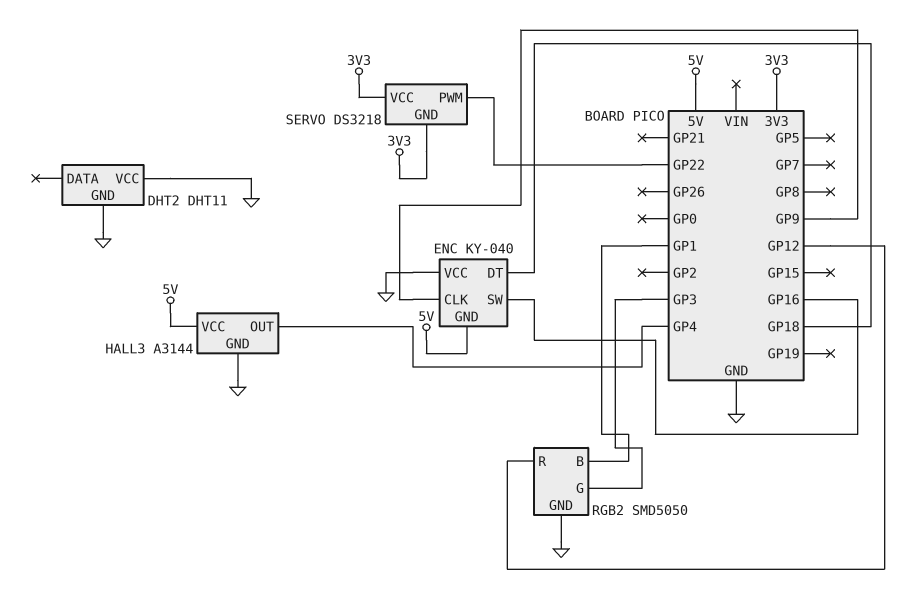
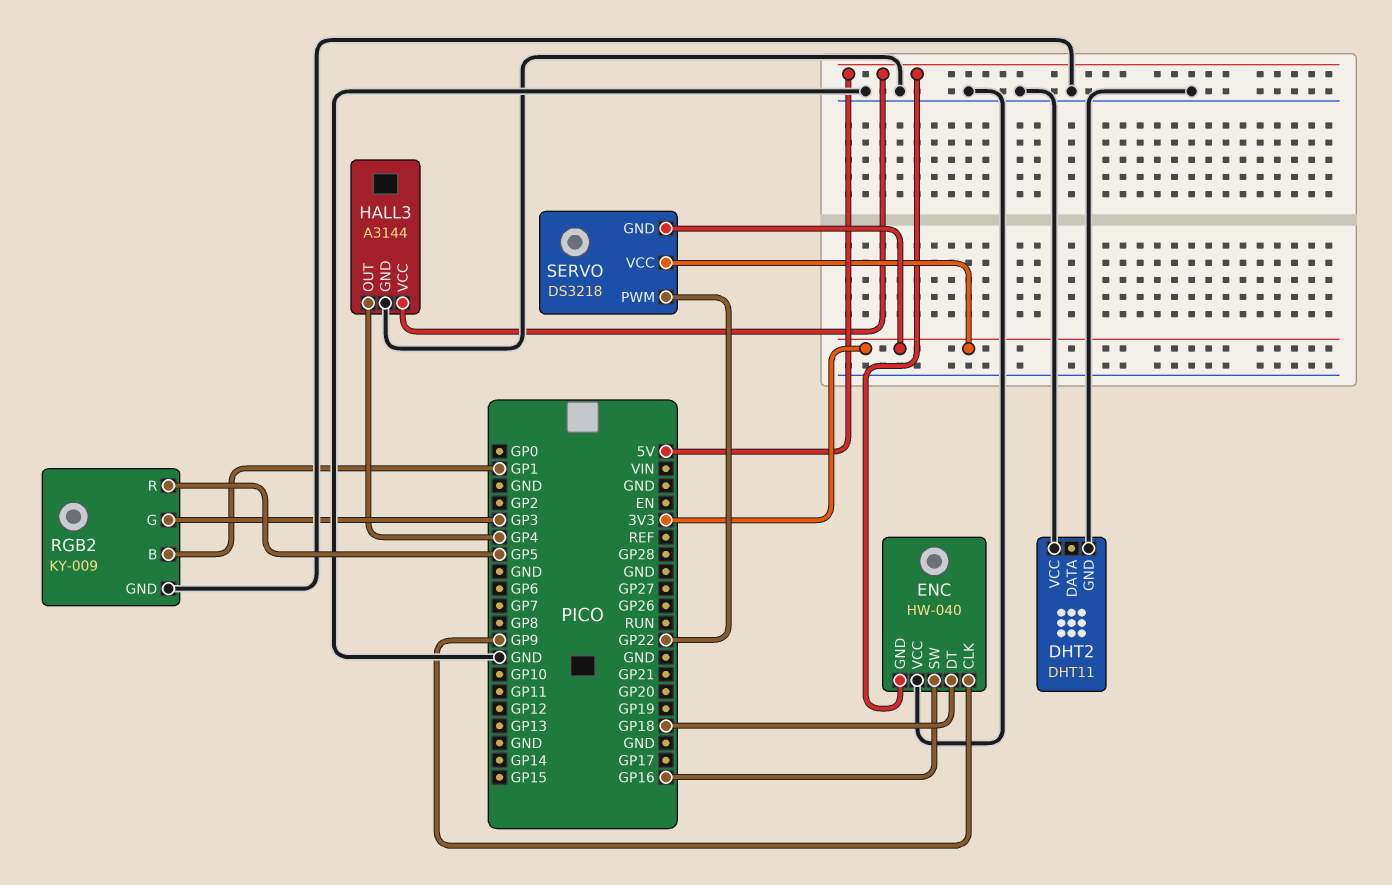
ENC: KY-040 -> HW-040
RGB2: SMD5050 -> KY-009
RGB2 pin R: GP12 -> GP5

